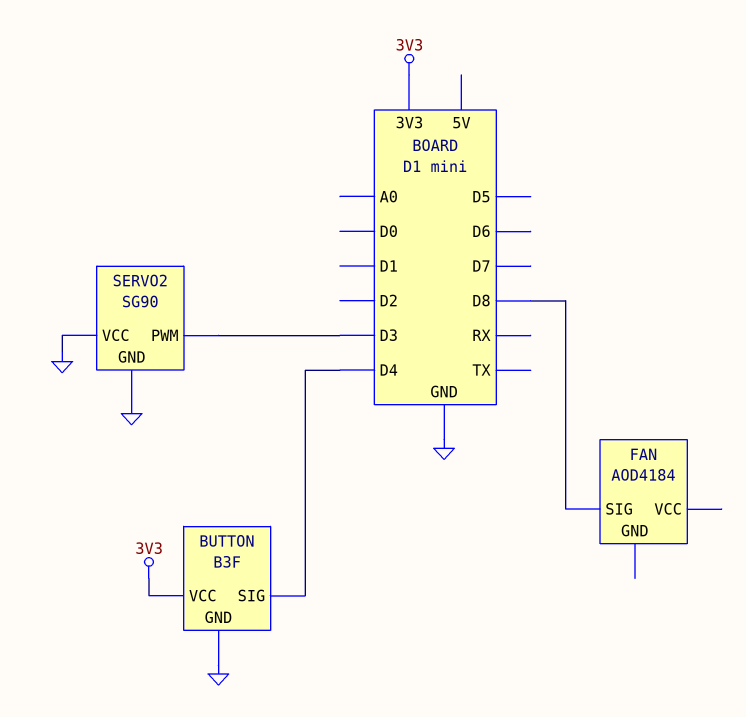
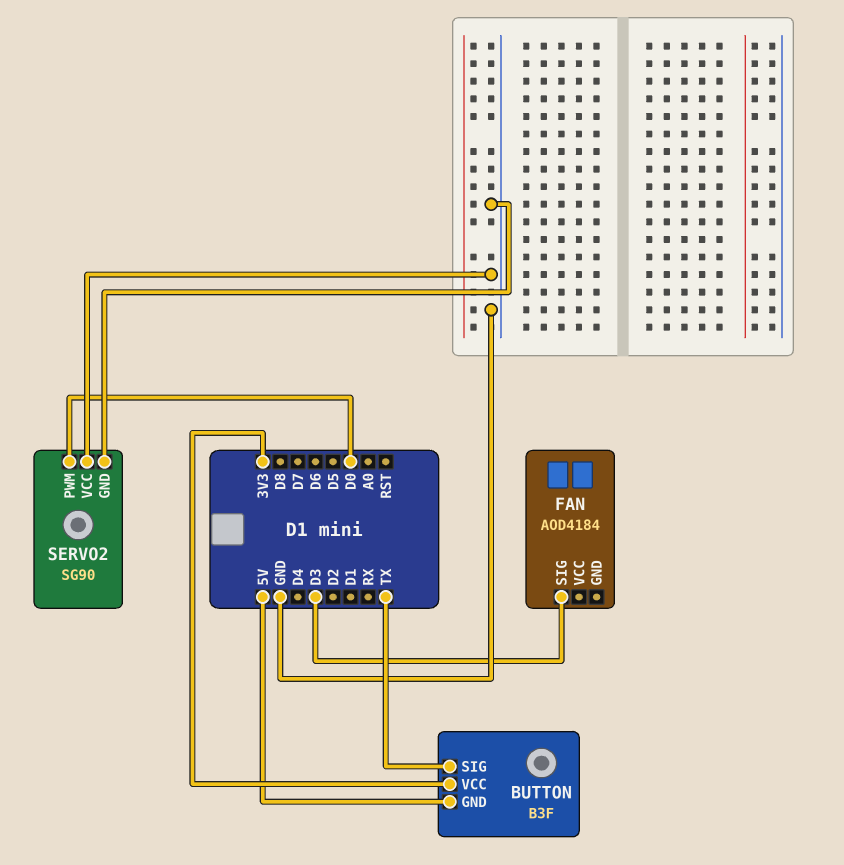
BUTTON pin GND: GND -> 5V
BUTTON pin SIG: D4 -> TX
FAN pin SIG: D8 -> D3
SERVO2 pin PWM: D3 -> D0

